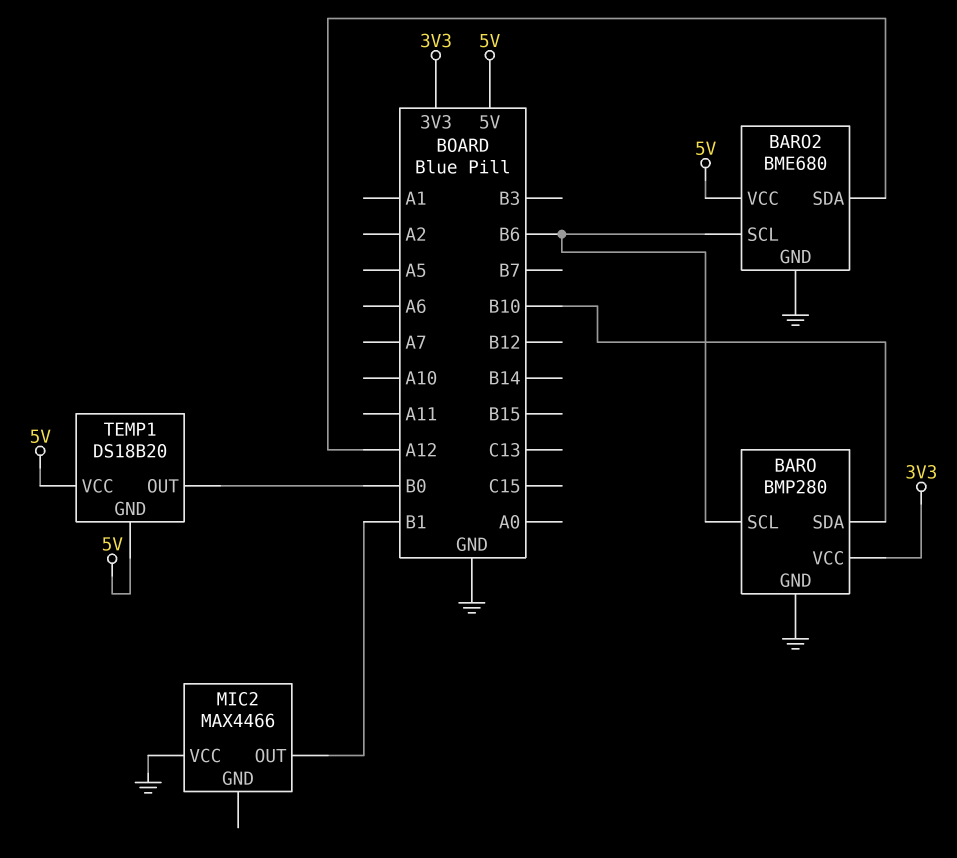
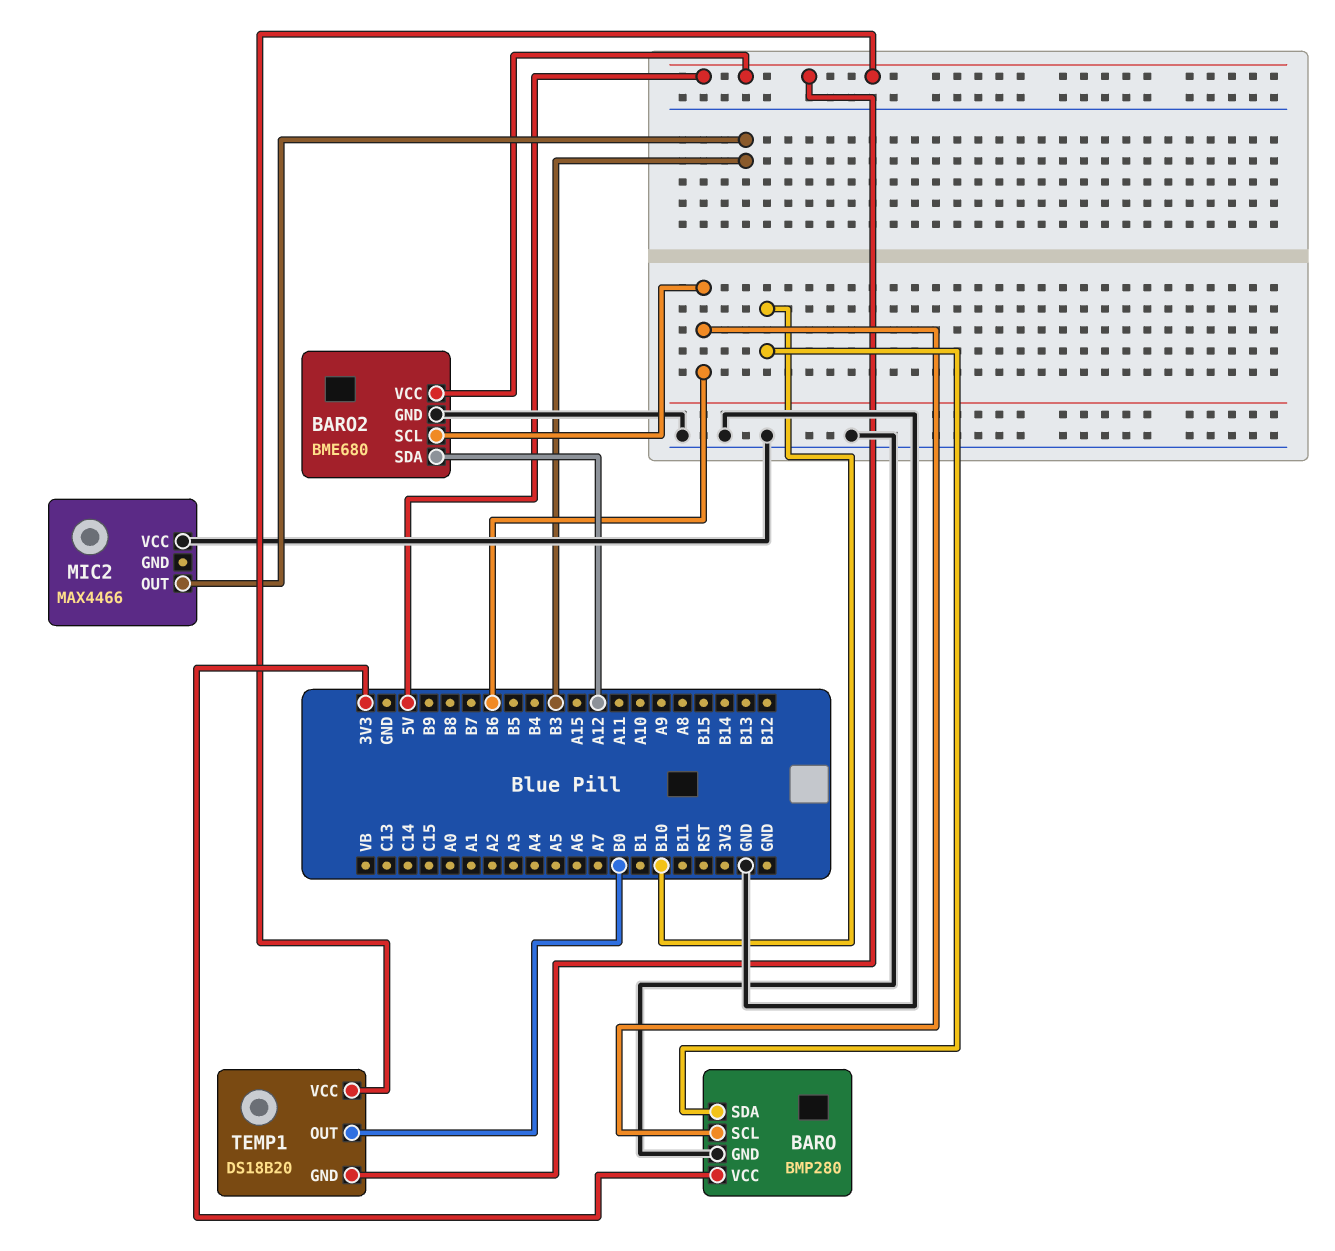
MIC2 pin OUT: B1 -> B3

